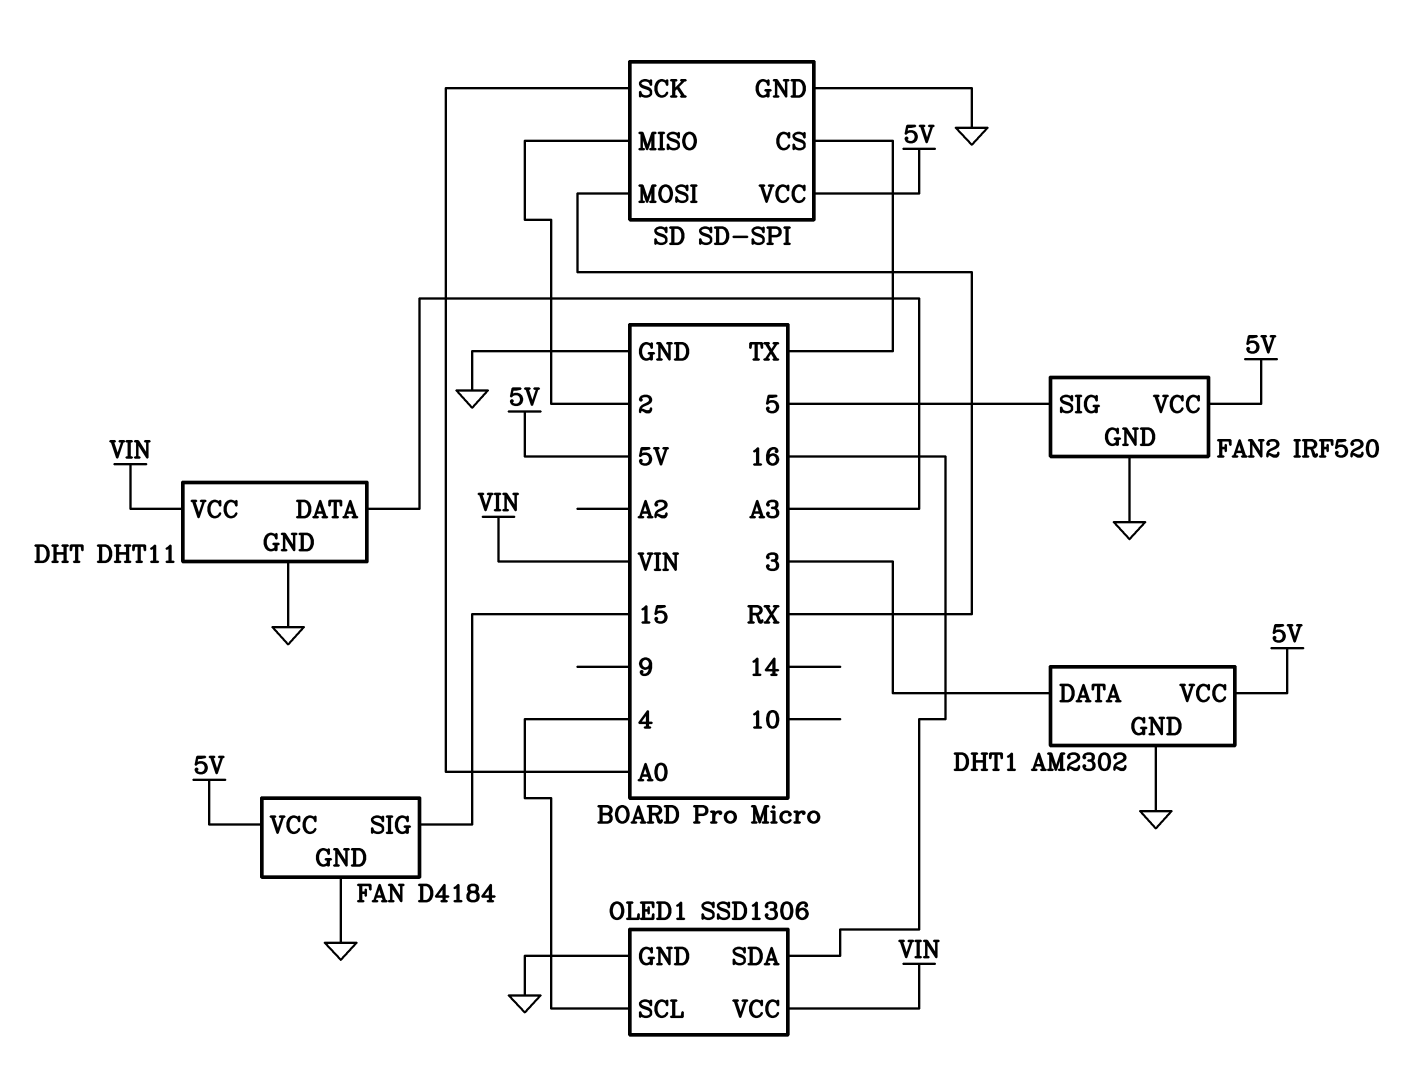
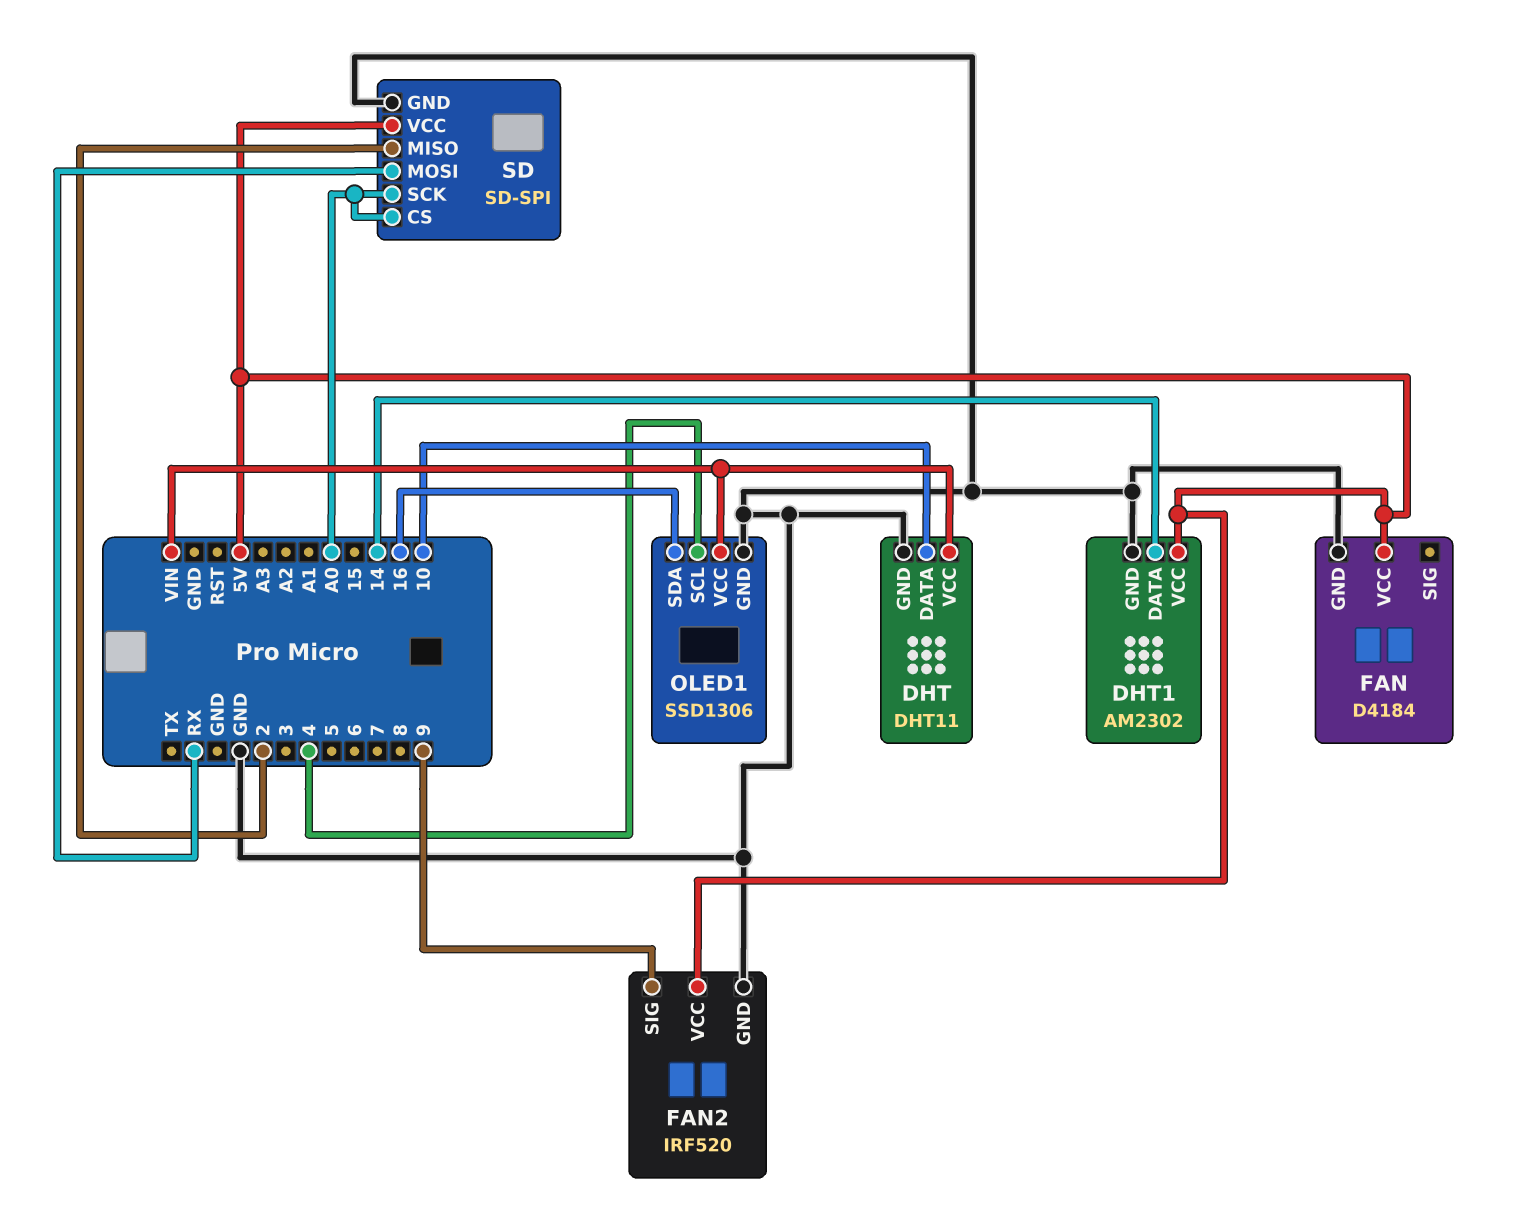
DHT pin DATA: A3 -> 10
DHT1 pin DATA: 3 -> 14
FAN pin SIG: 15 -> none
FAN2 pin SIG: 5 -> 9
SD pin CS: TX -> A0

